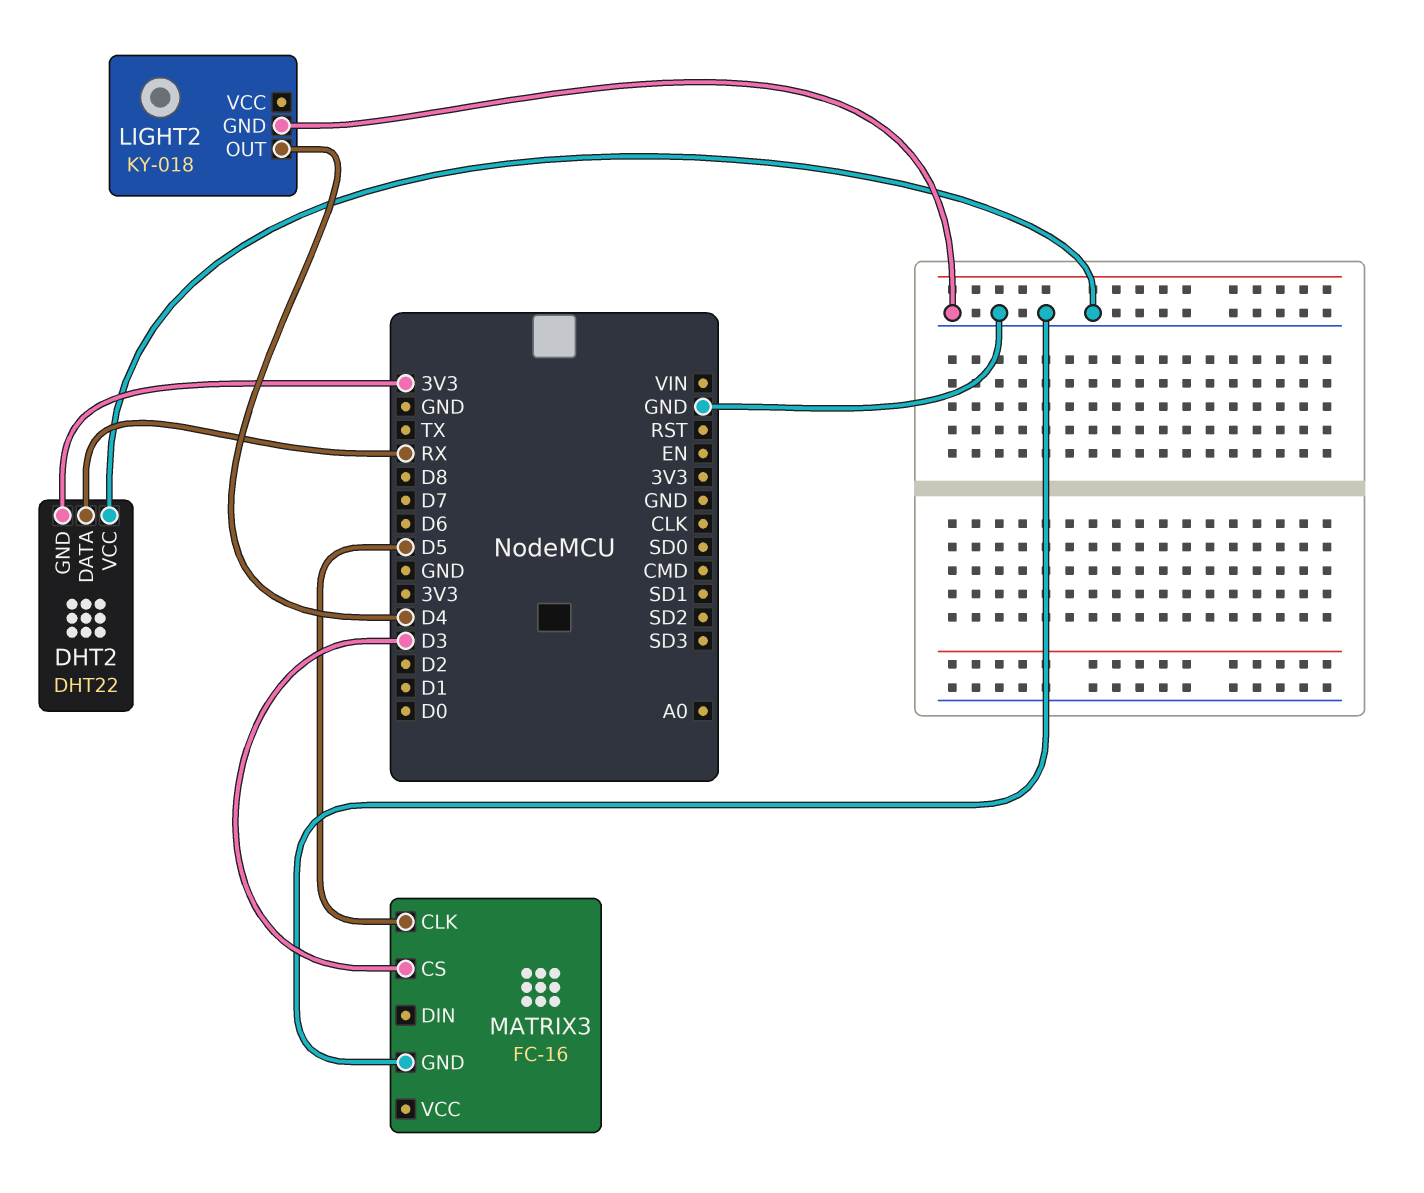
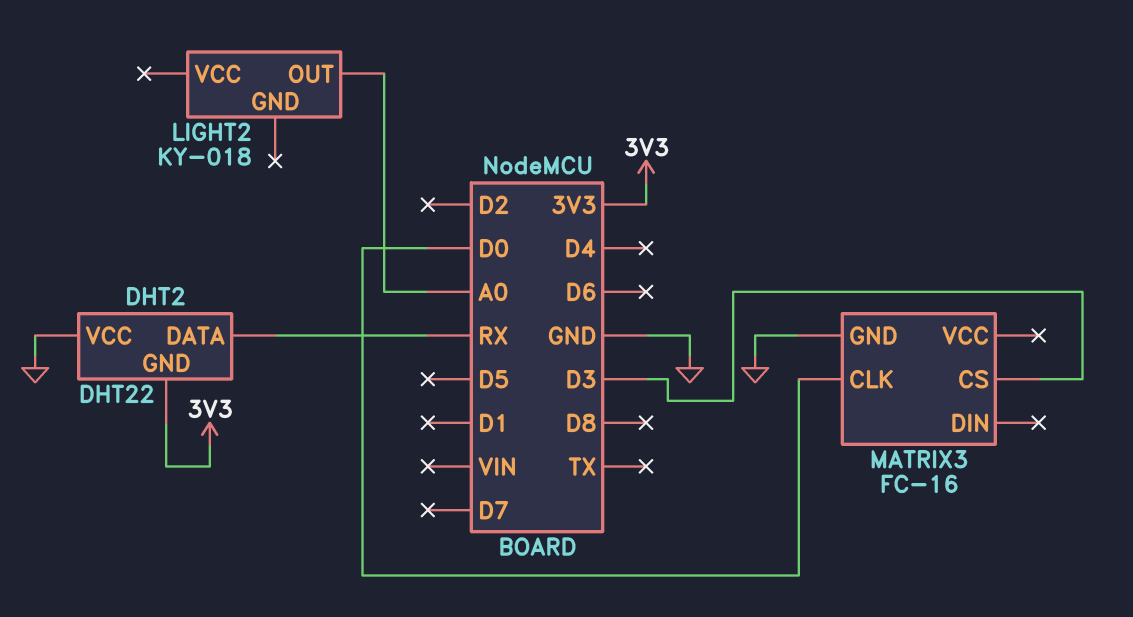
LIGHT2 pin GND: GND -> none
LIGHT2 pin OUT: D4 -> A0
MATRIX3 pin CLK: D5 -> D0

